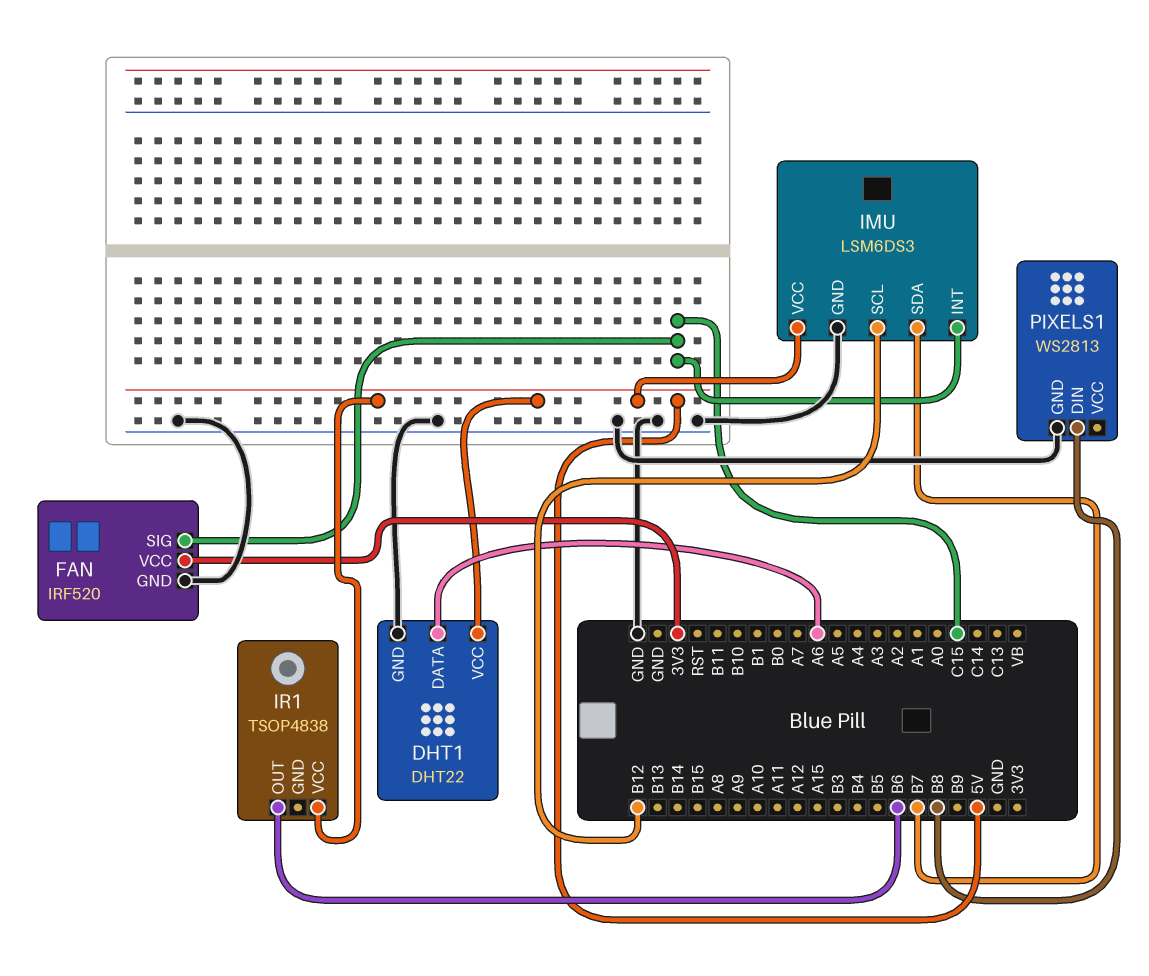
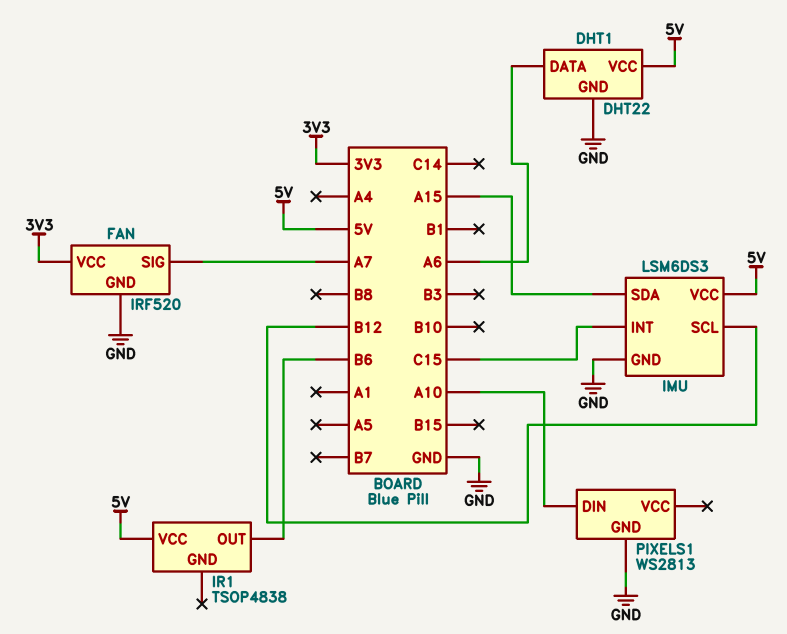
FAN pin SIG: C15 -> A7
IMU pin SDA: B7 -> A15
PIXELS1 pin DIN: B8 -> A10

